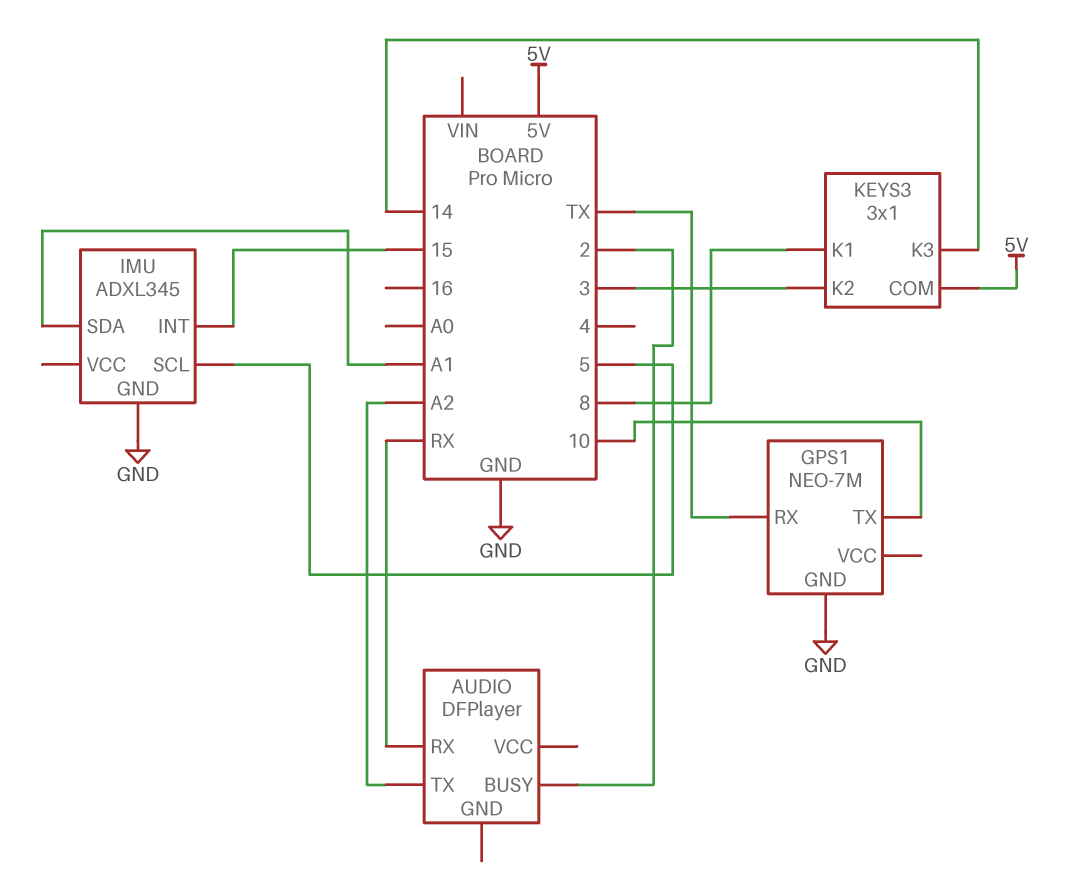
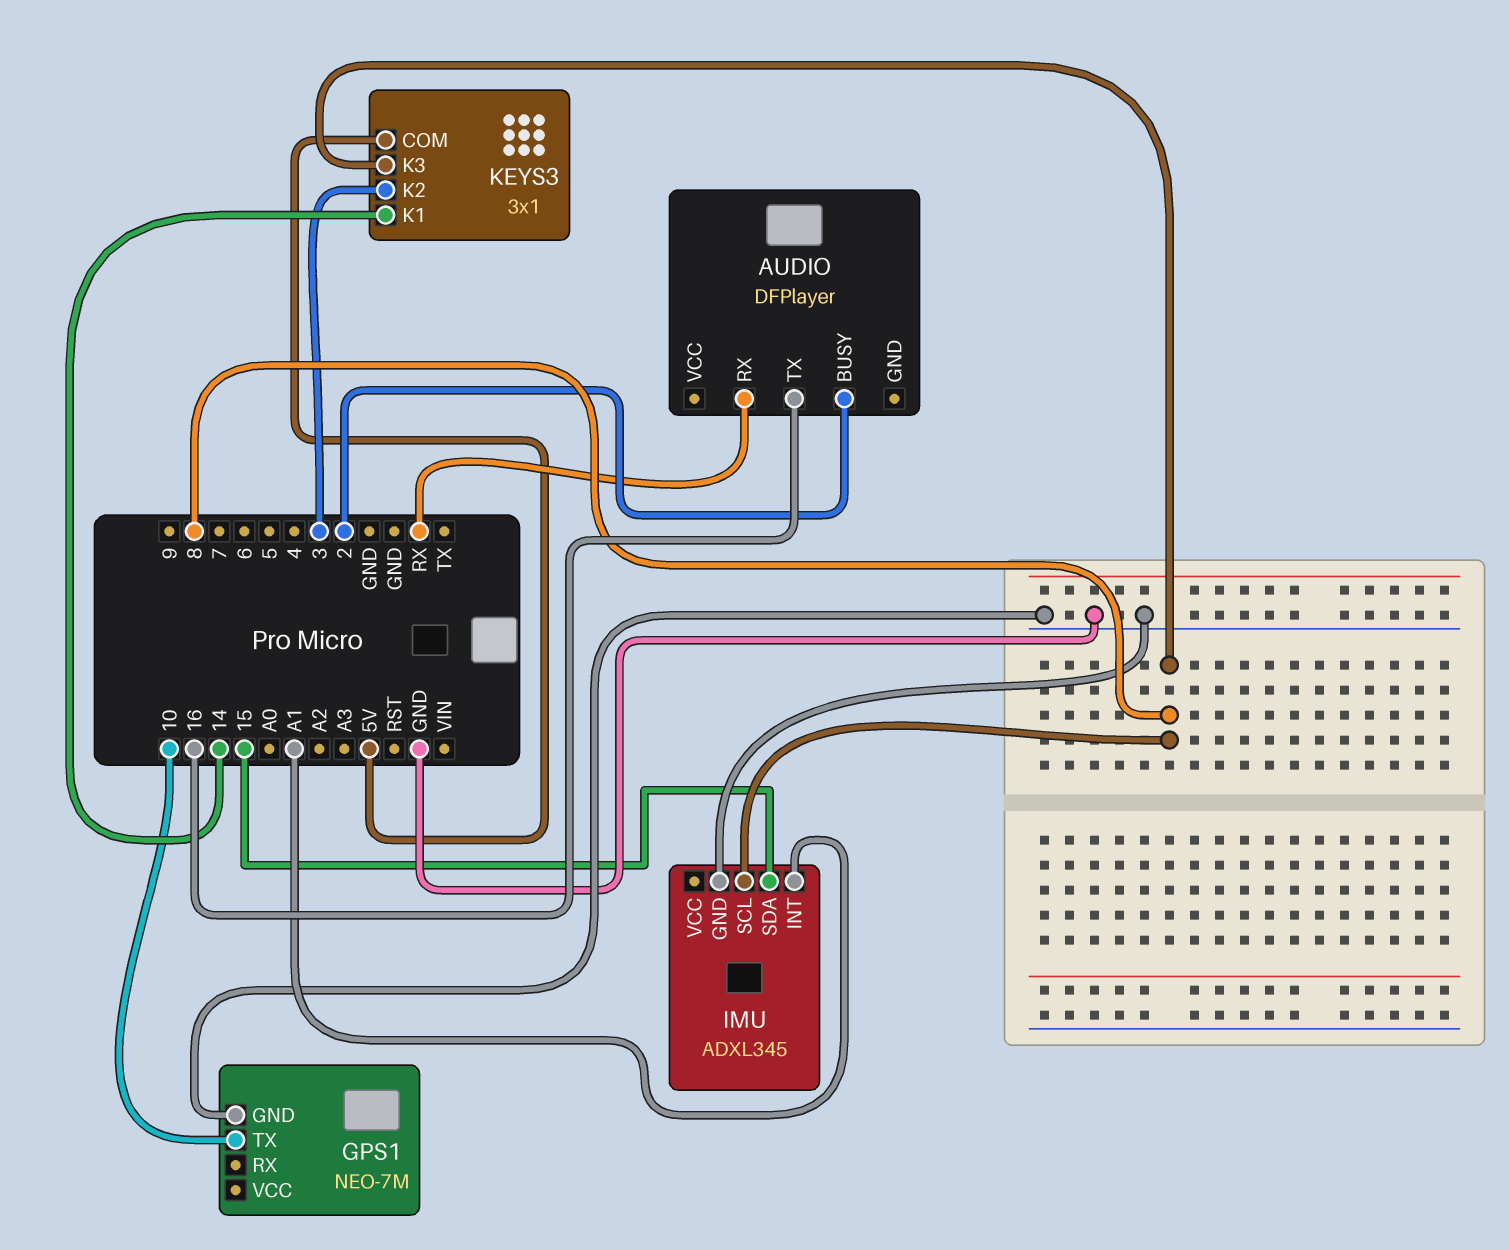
AUDIO pin TX: A2 -> 16
GPS1 pin RX: TX -> none
IMU pin INT: 15 -> A1
IMU pin SCL: 5 -> 8
IMU pin SDA: A1 -> 15
KEYS3 pin K1: 8 -> 14
KEYS3 pin K3: 14 -> 8

